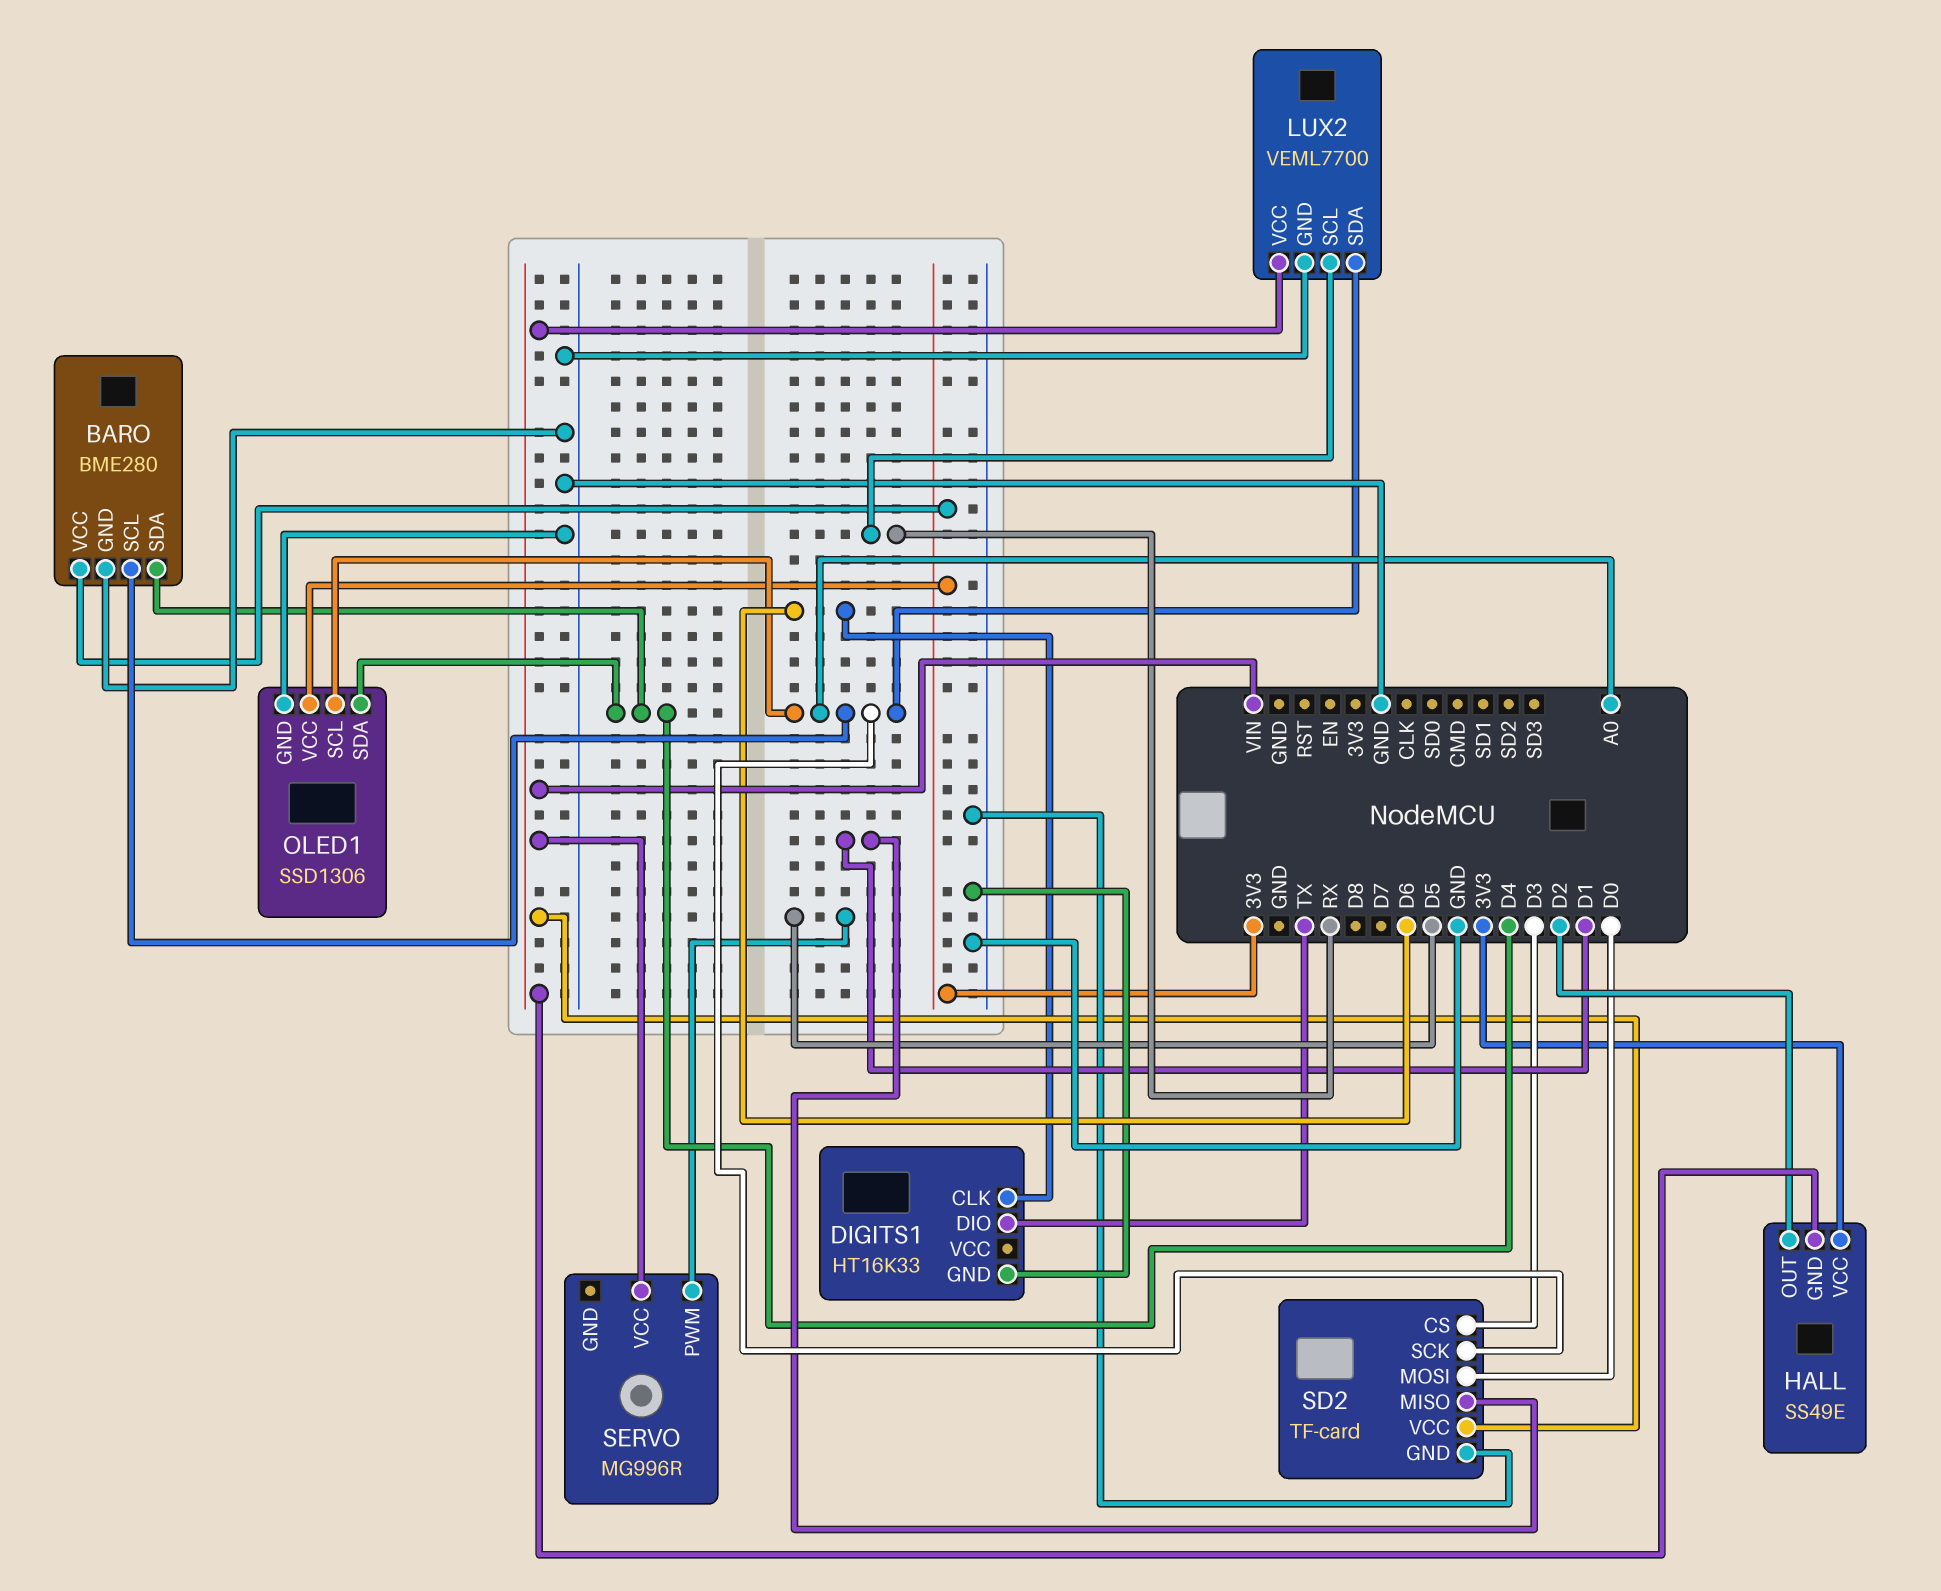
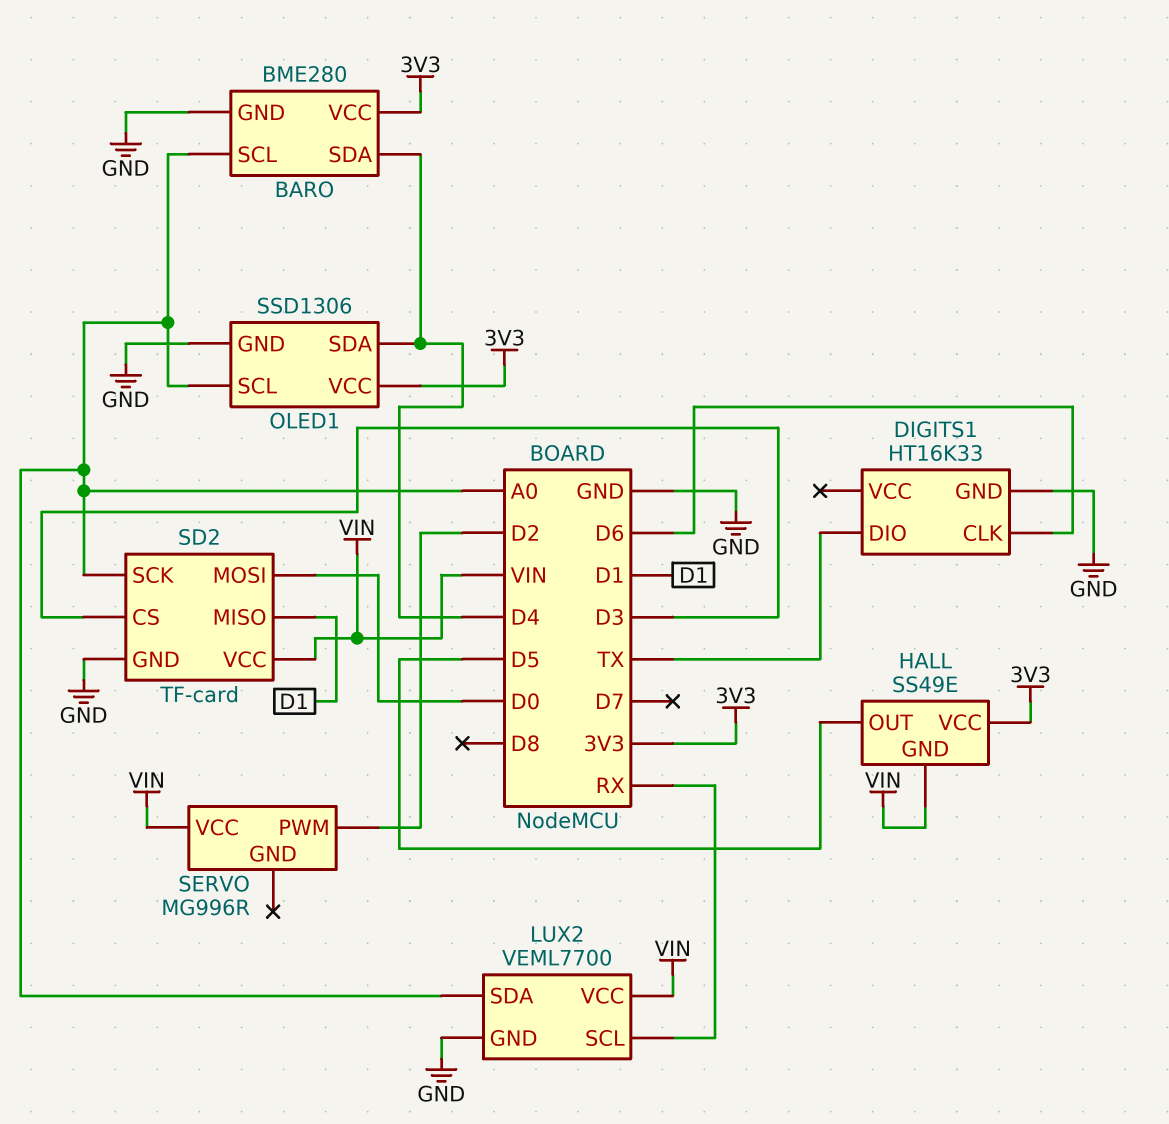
HALL pin OUT: D2 -> D5
SERVO pin PWM: D5 -> D2

